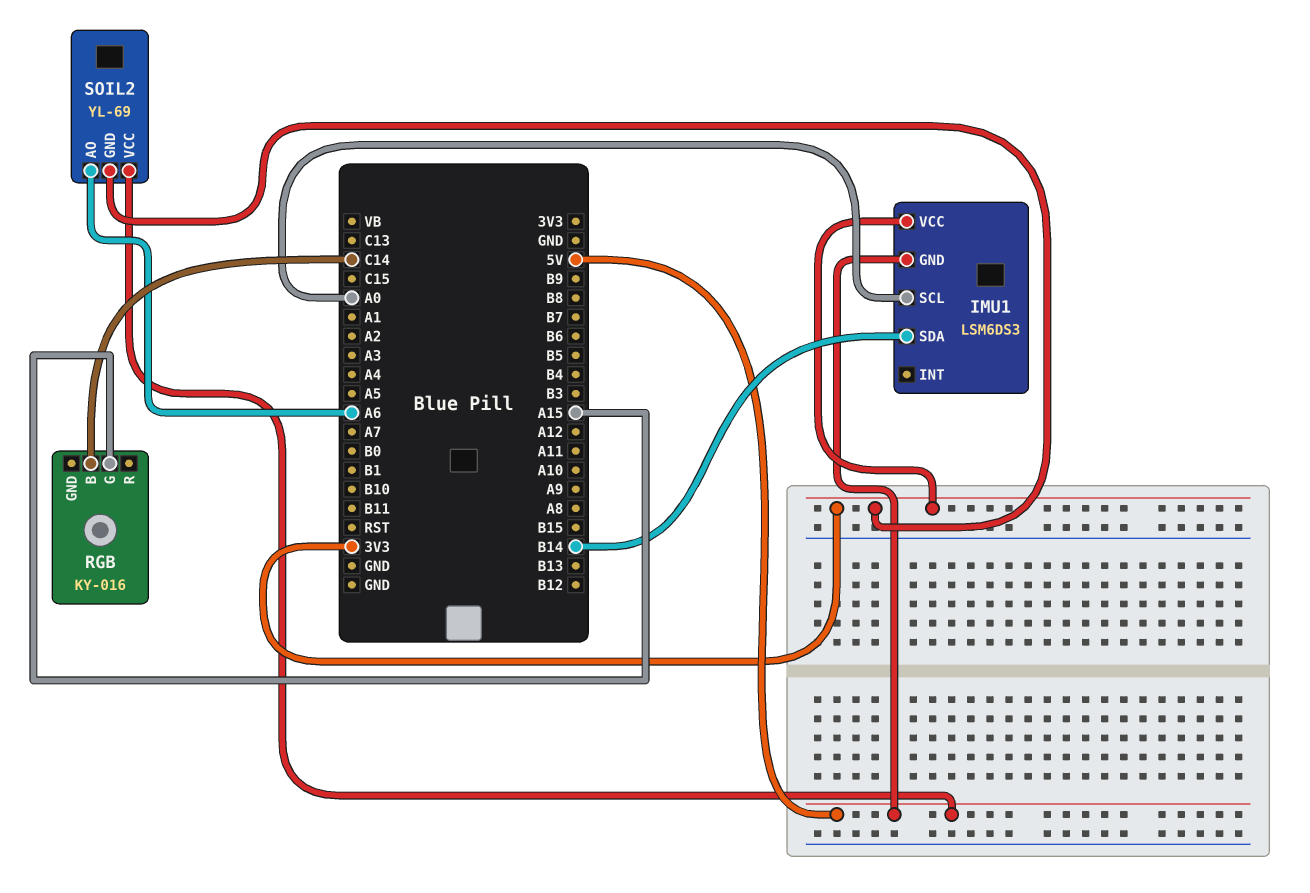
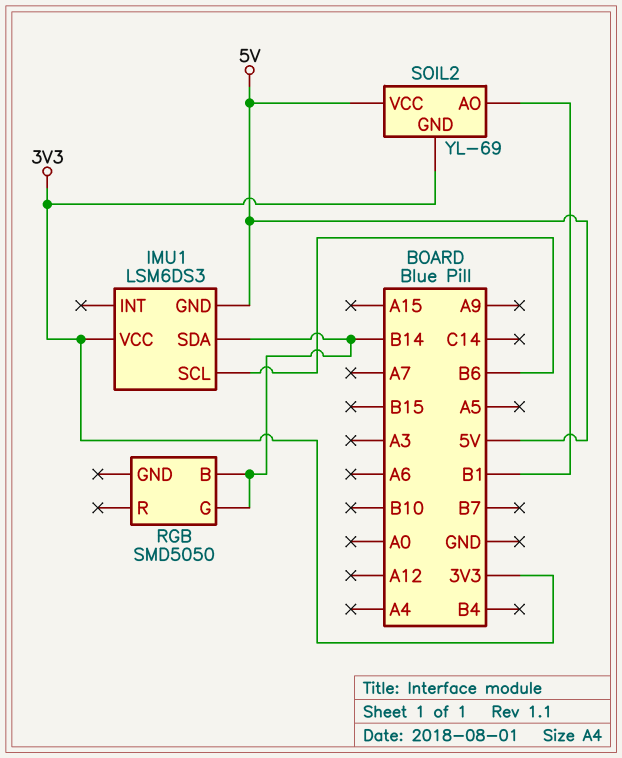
IMU1 pin SCL: A0 -> B6
RGB: KY-016 -> SMD5050
RGB pin B: C14 -> B14
RGB pin G: A15 -> B14
SOIL2 pin AO: A6 -> B1

